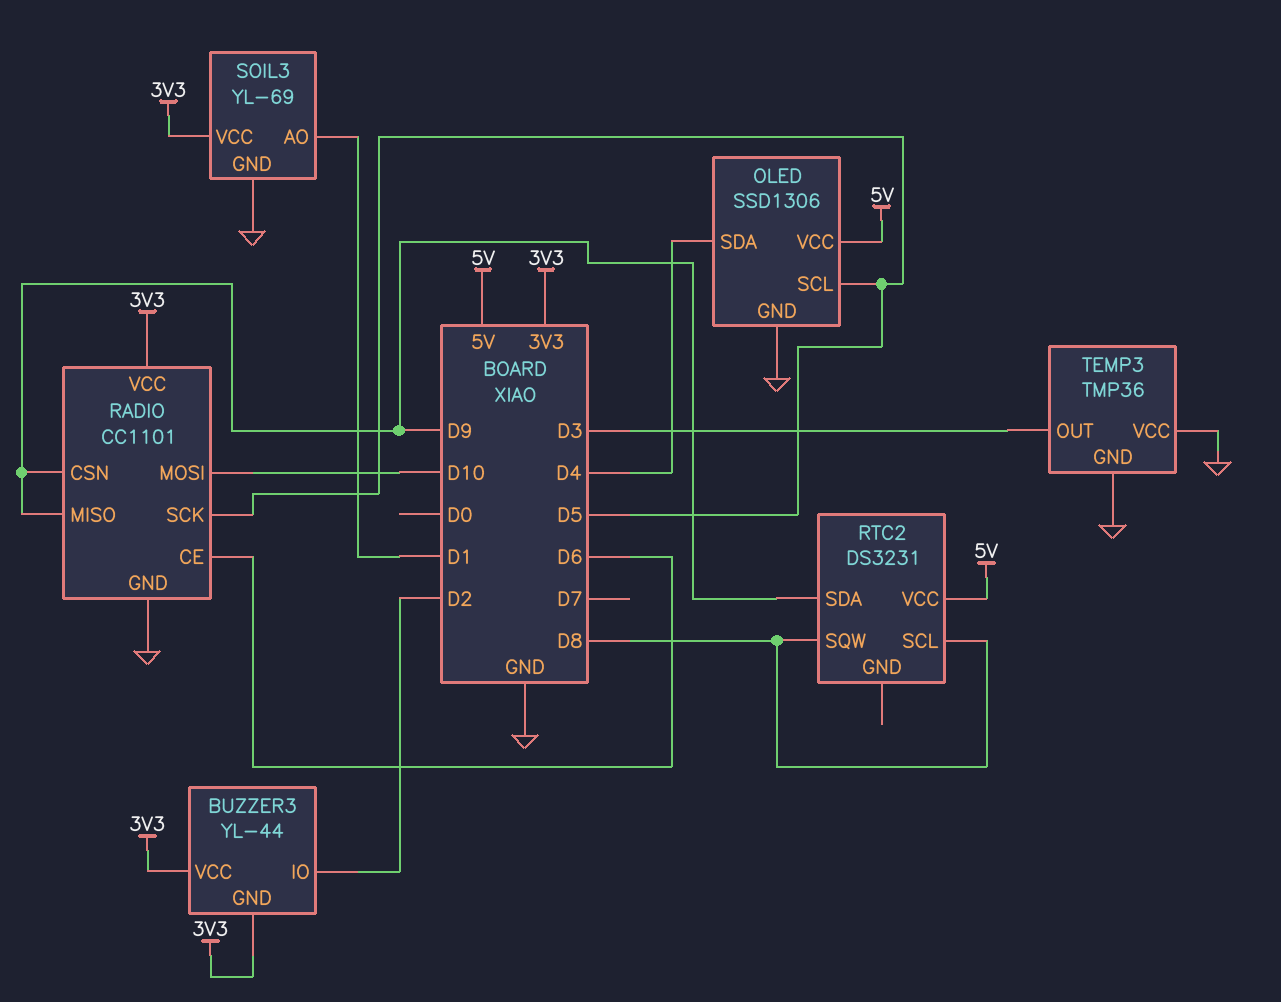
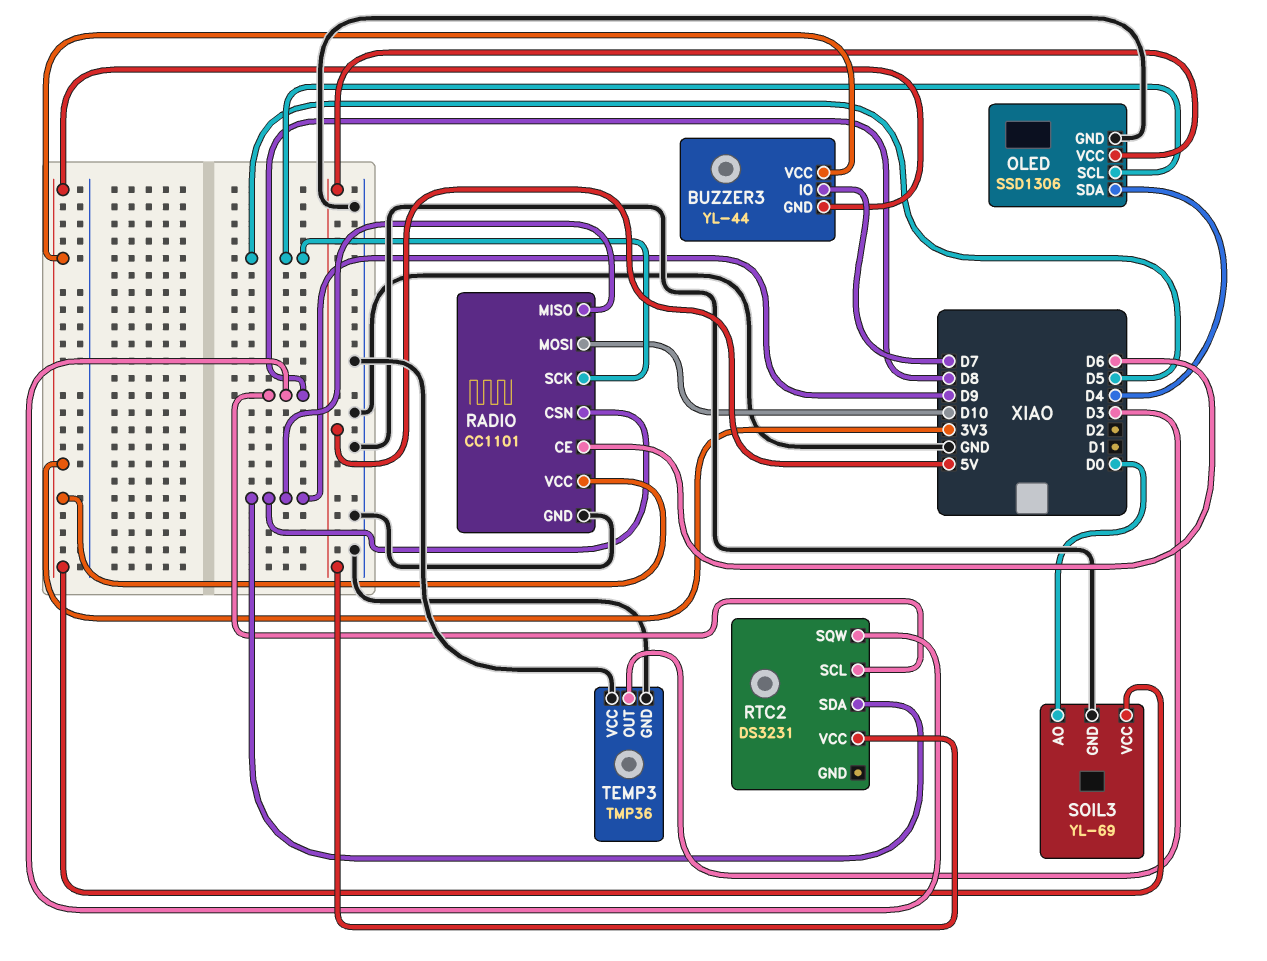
BUZZER3 pin IO: D2 -> D7
SOIL3 pin AO: D1 -> D0

